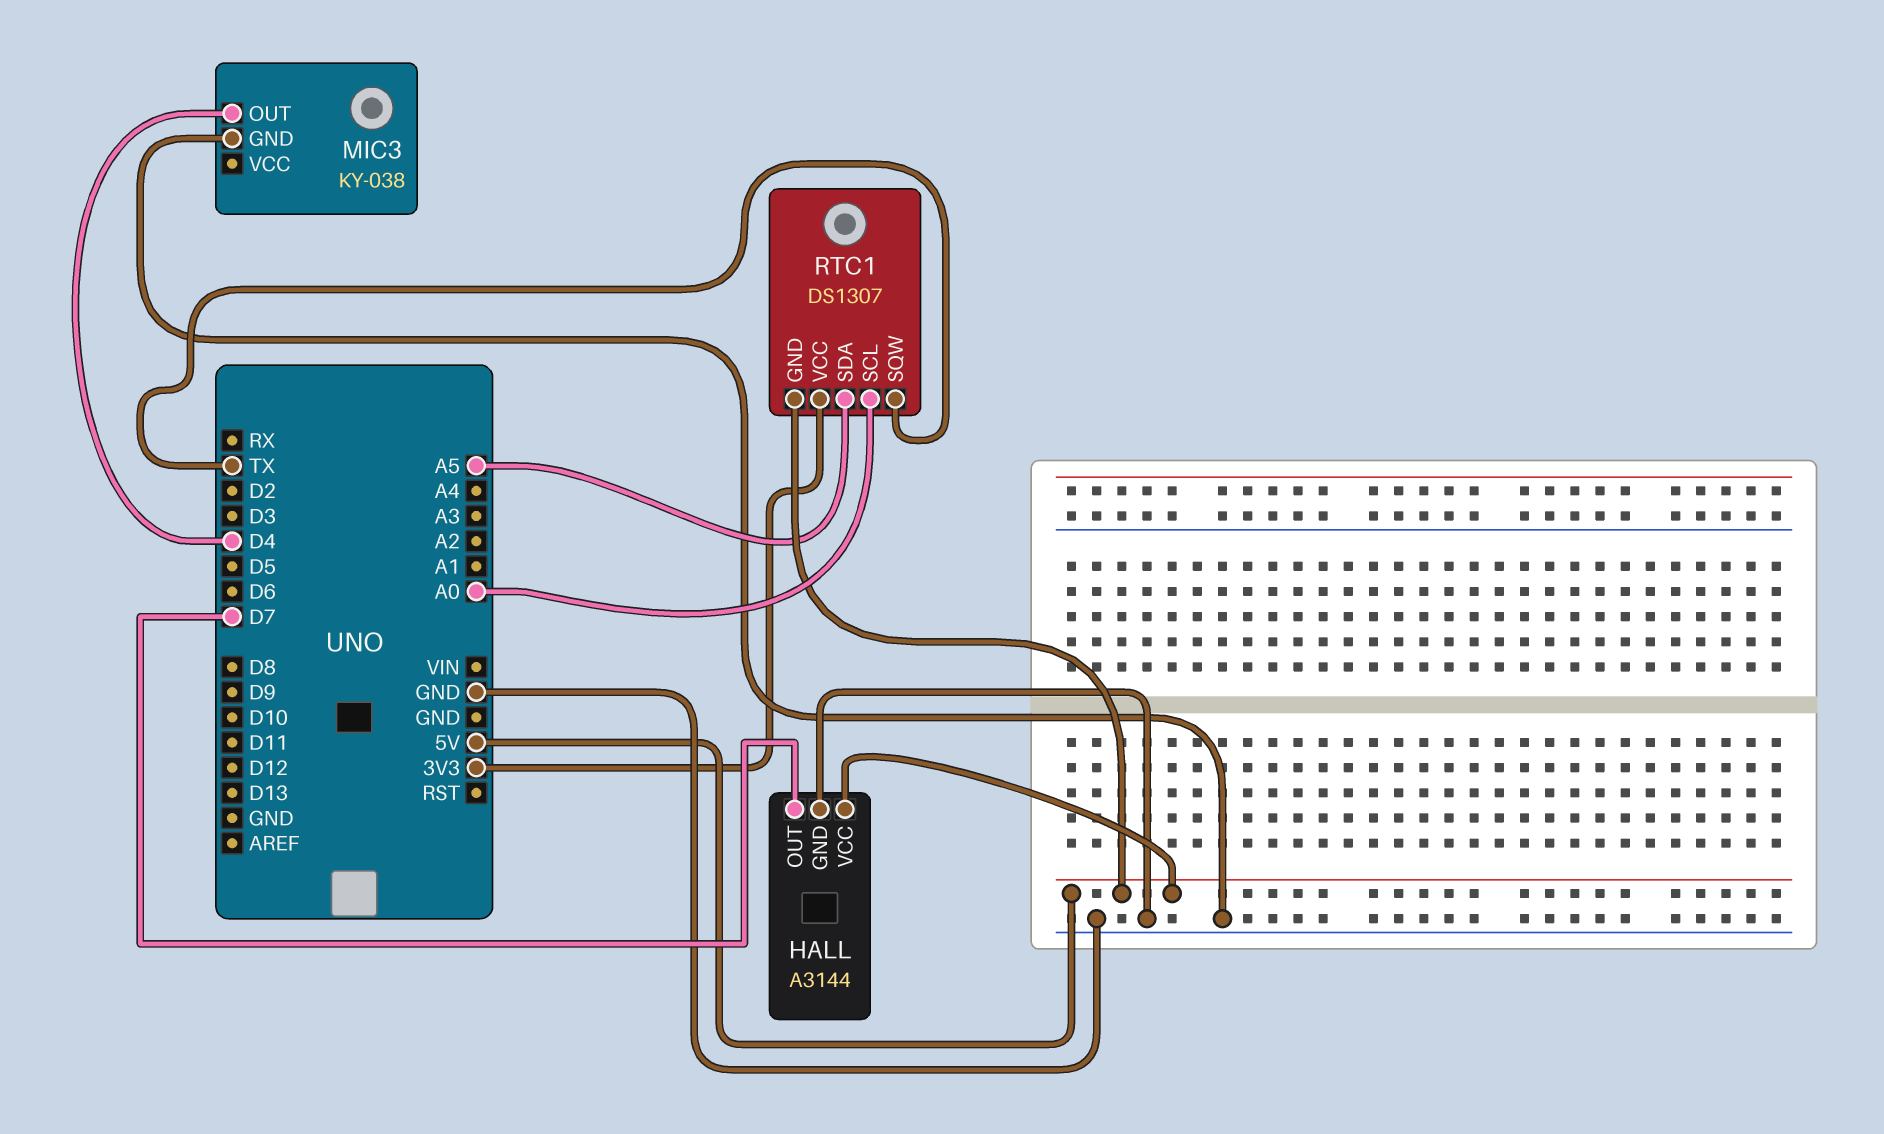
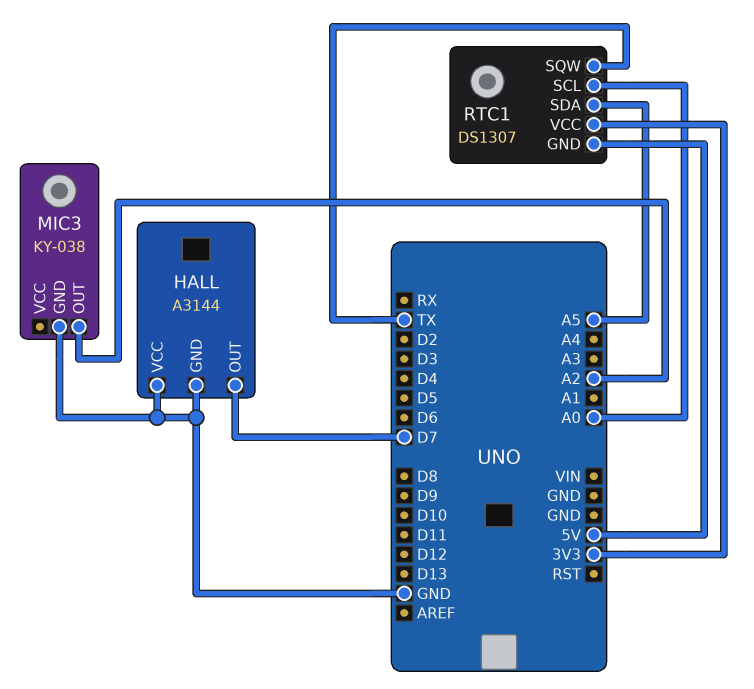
HALL pin VCC: 5V -> GND
MIC3 pin OUT: D4 -> A2

